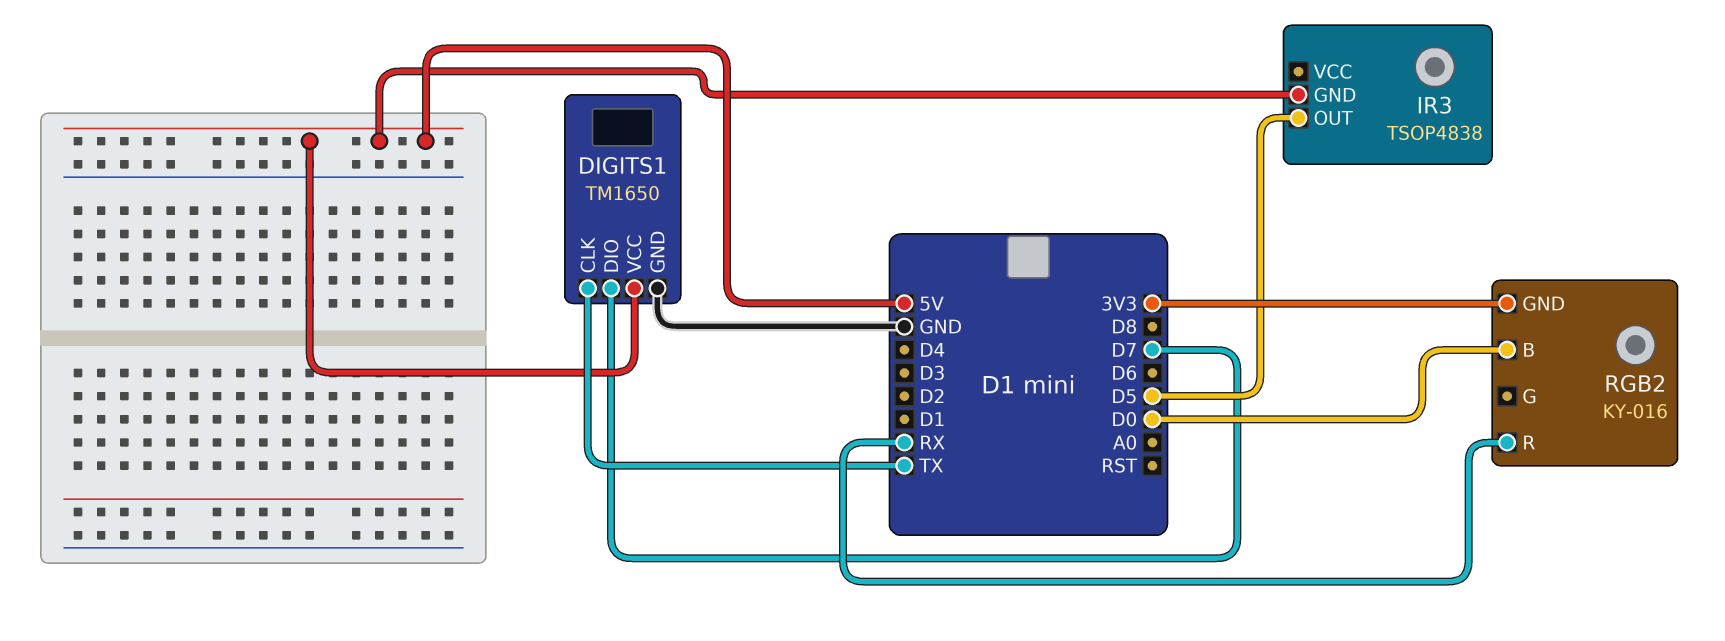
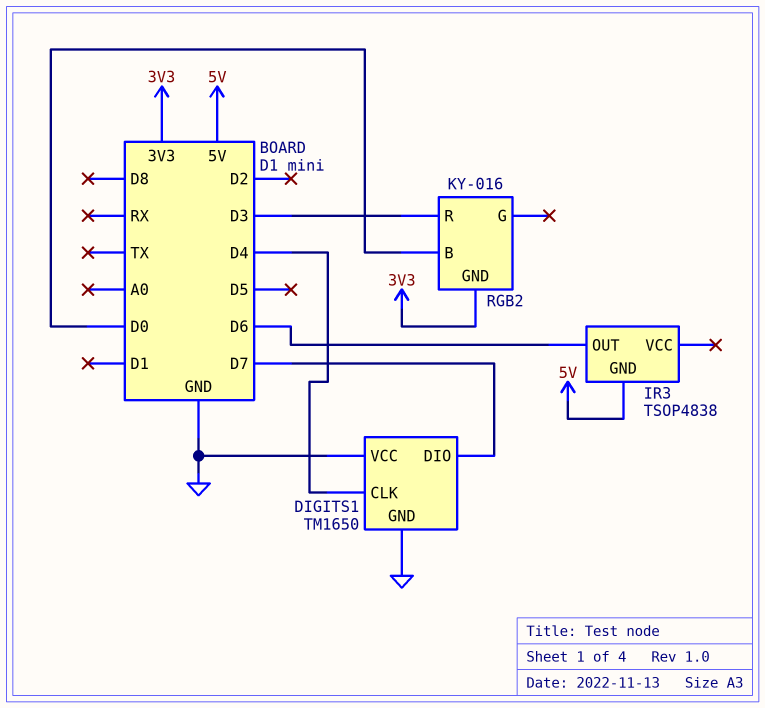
DIGITS1 pin CLK: TX -> D4
DIGITS1 pin VCC: 5V -> GND
IR3 pin OUT: D5 -> D6
RGB2 pin R: RX -> D3

